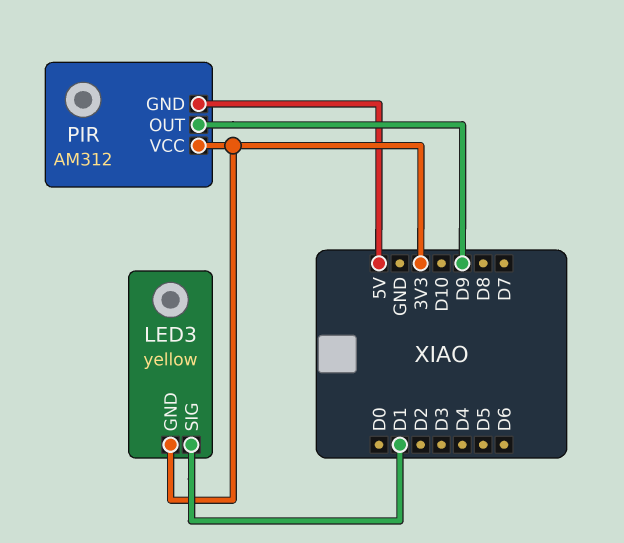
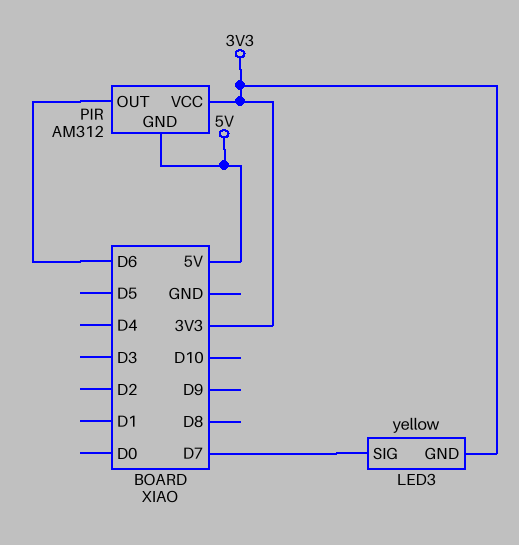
LED3 pin SIG: D1 -> D7
PIR pin OUT: D9 -> D6

